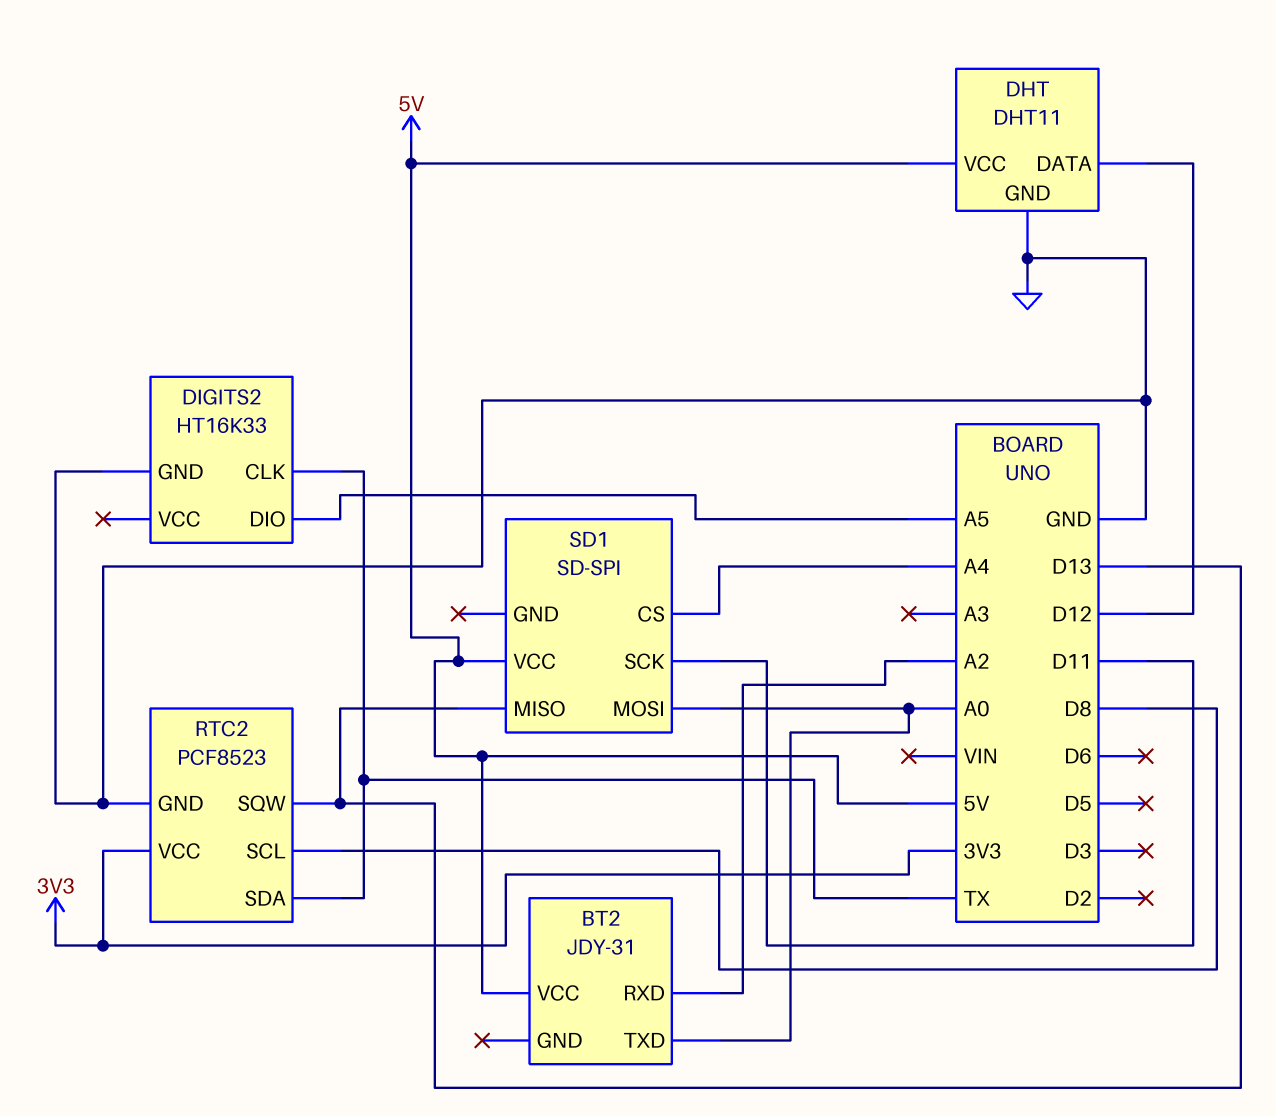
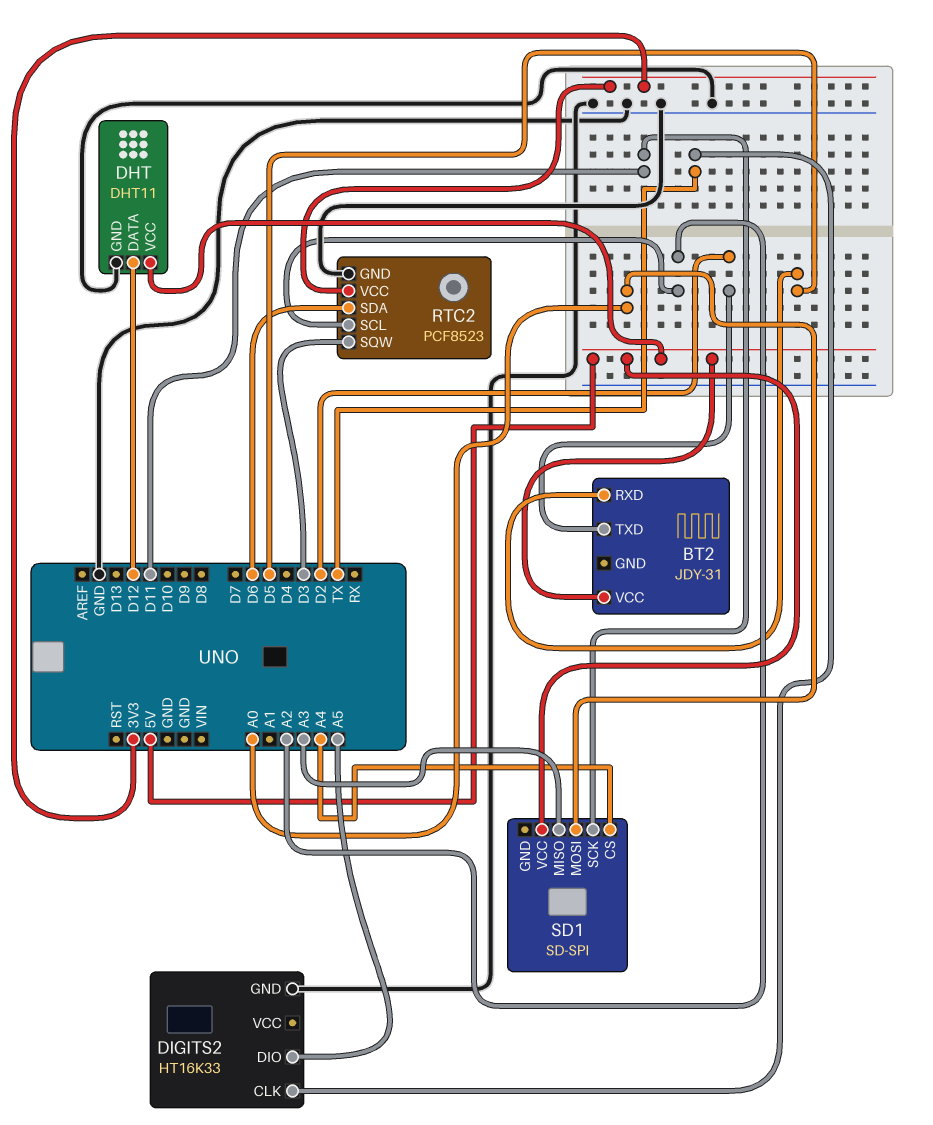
BT2 pin RXD: A2 -> D5
BT2 pin TXD: A0 -> D2
RTC2 pin SCL: D8 -> A2
RTC2 pin SDA: TX -> D6
RTC2 pin SQW: D13 -> D3
SD1 pin MISO: D13 -> A3

